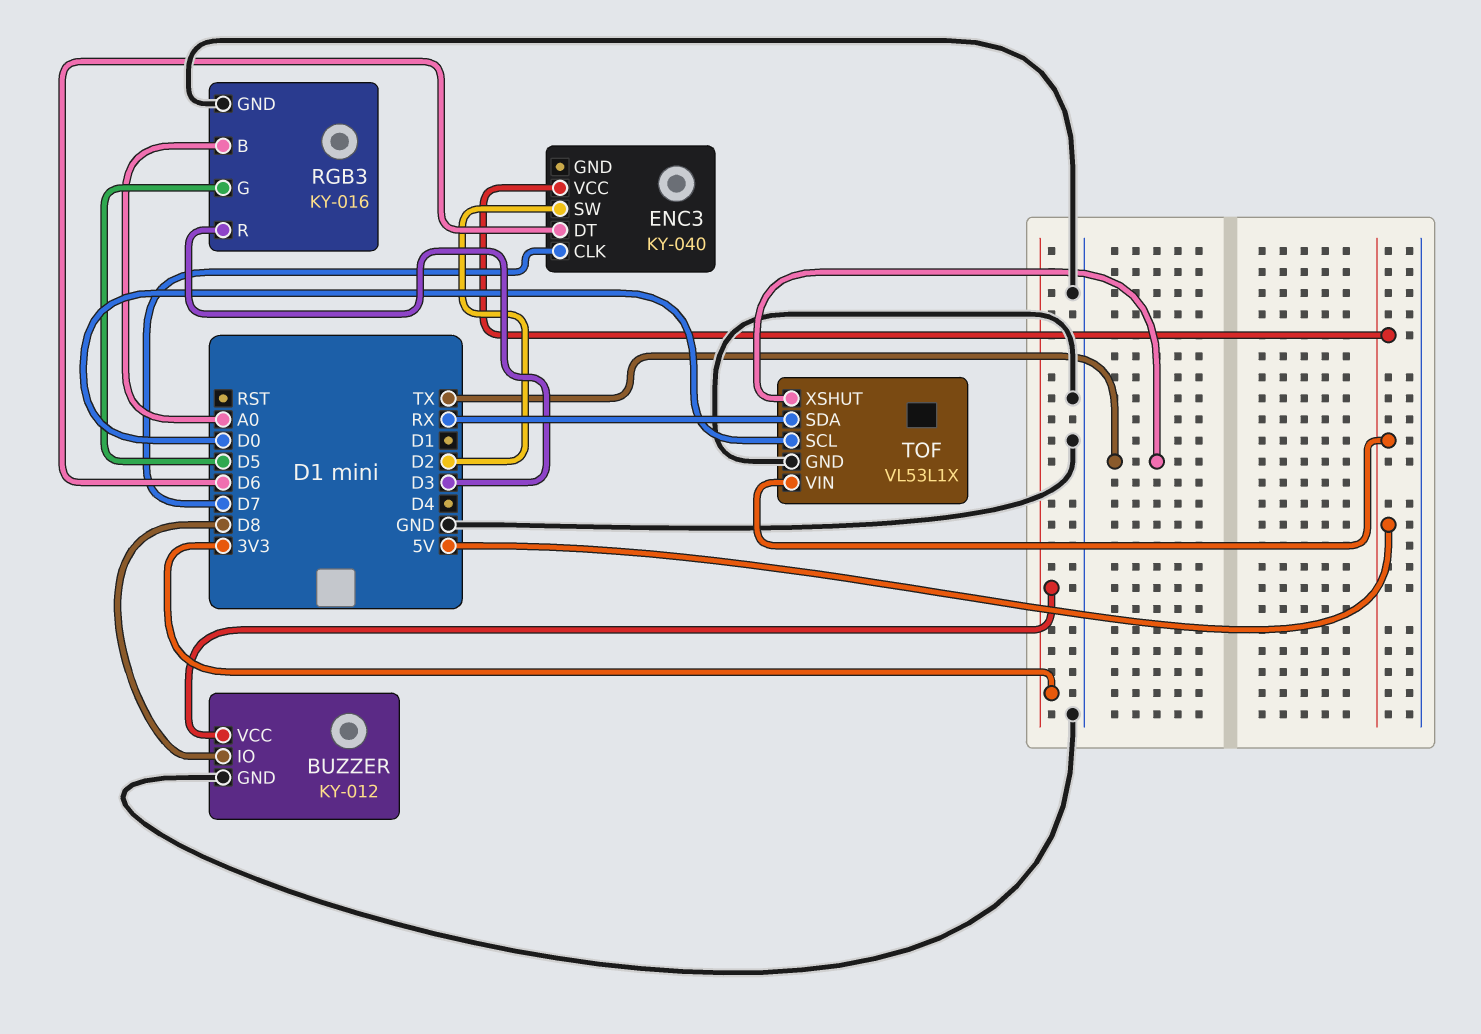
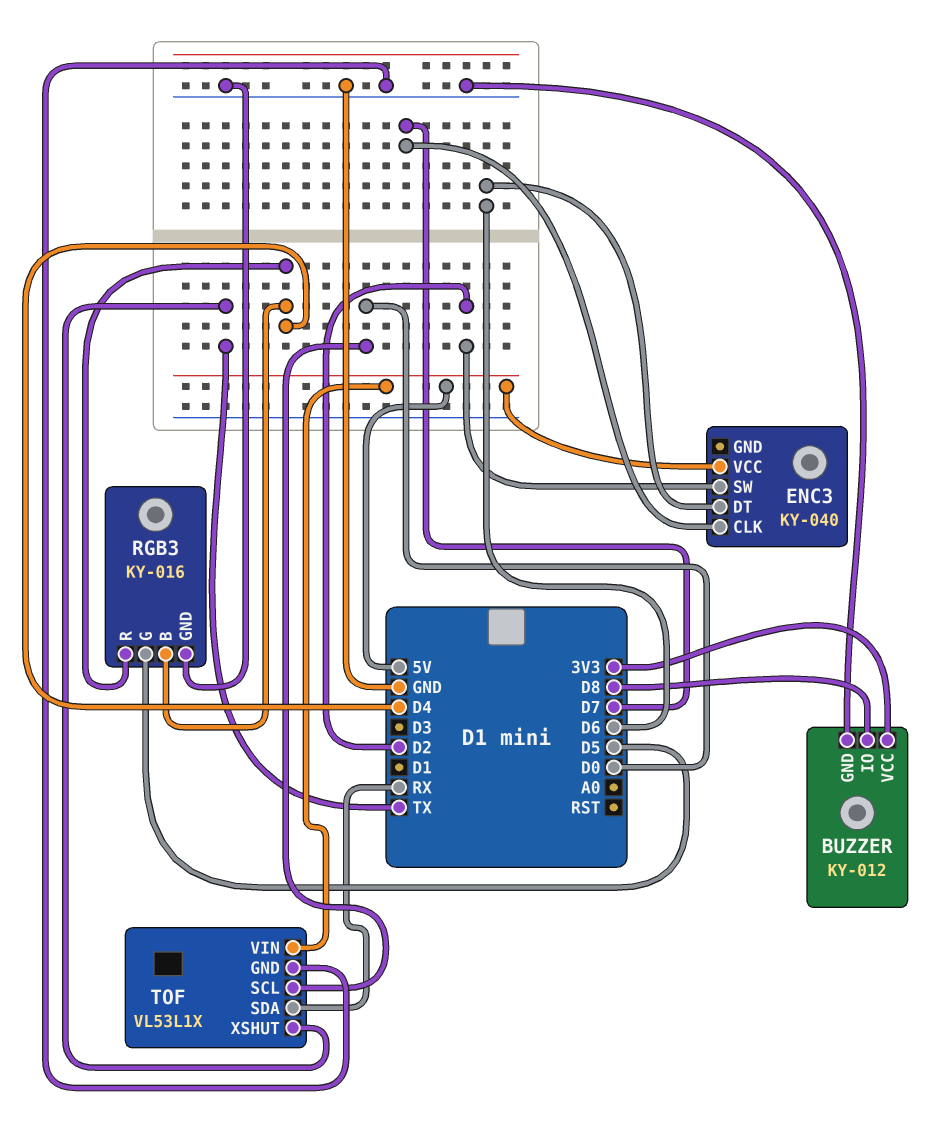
RGB3 pin B: A0 -> D4
RGB3 pin R: D3 -> D4

